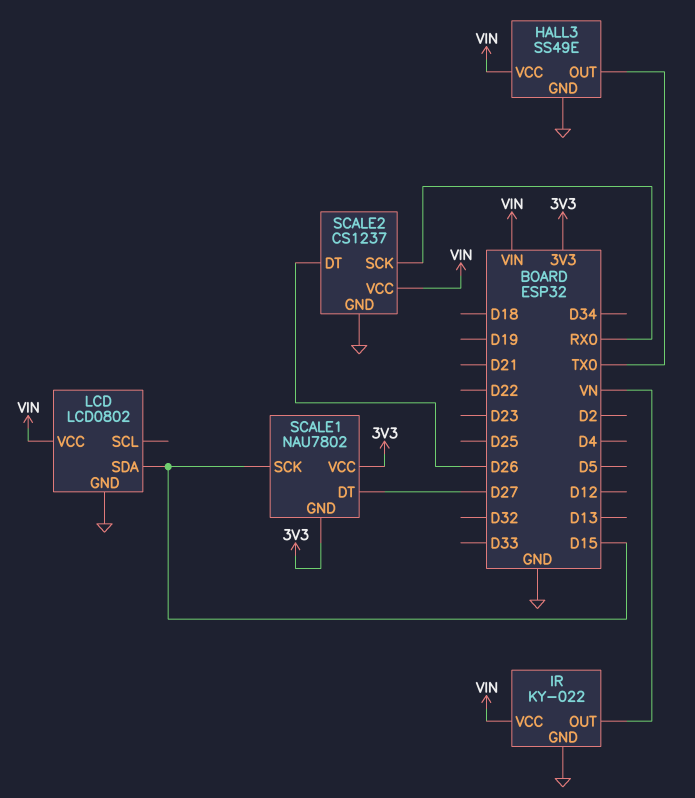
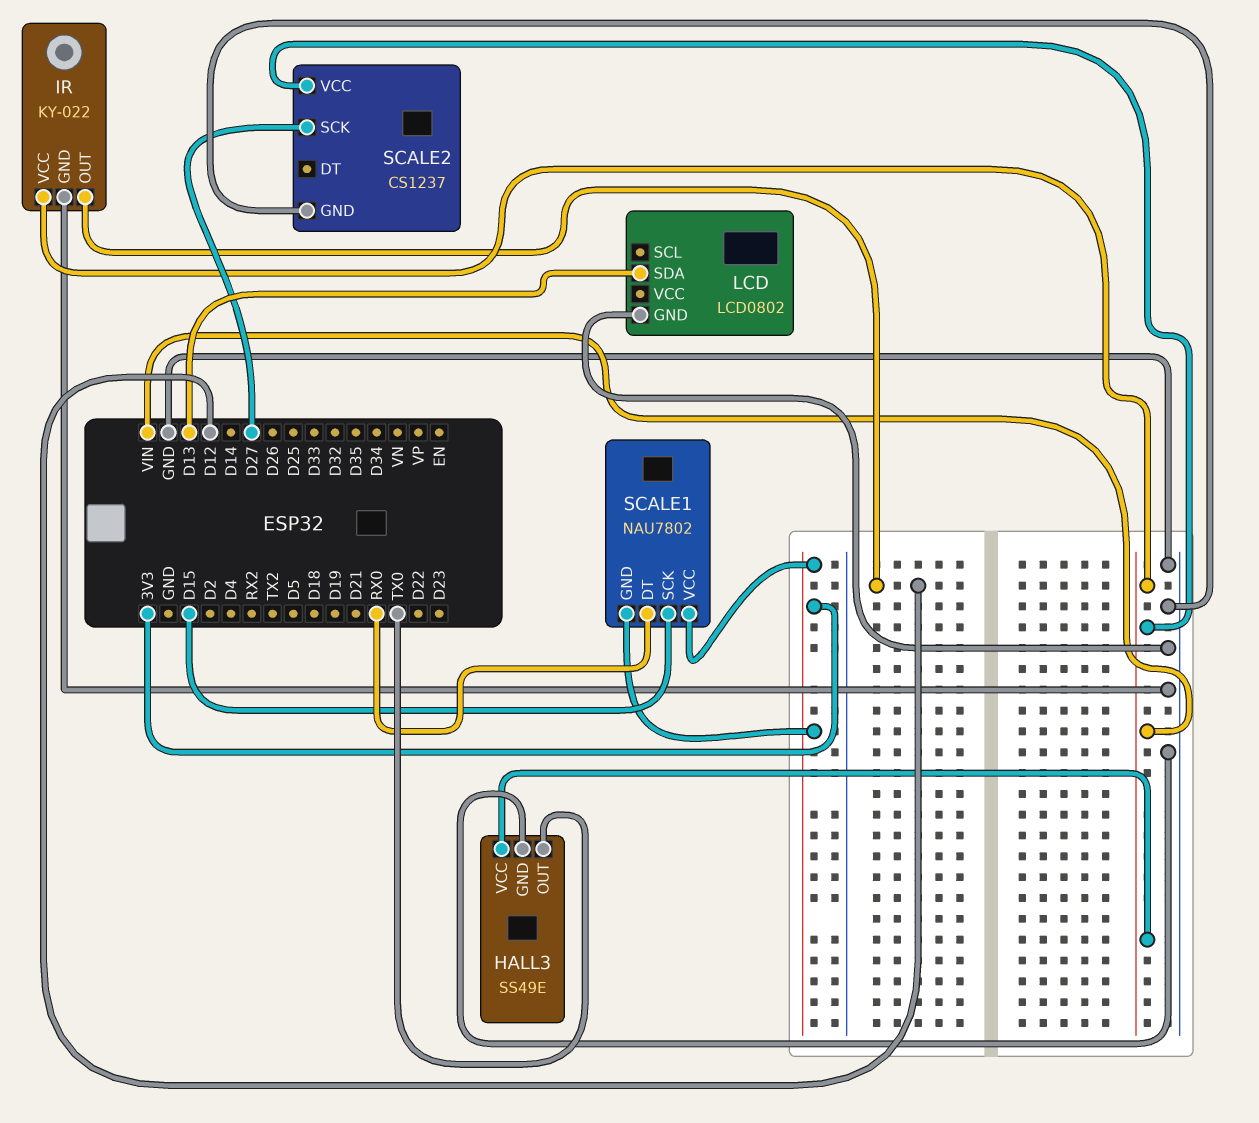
IR pin OUT: VN -> D12
LCD pin SDA: D15 -> D13
LCD pin VCC: VIN -> none
SCALE1 pin DT: D27 -> RX0
SCALE2 pin DT: D26 -> none
SCALE2 pin SCK: RX0 -> D27

